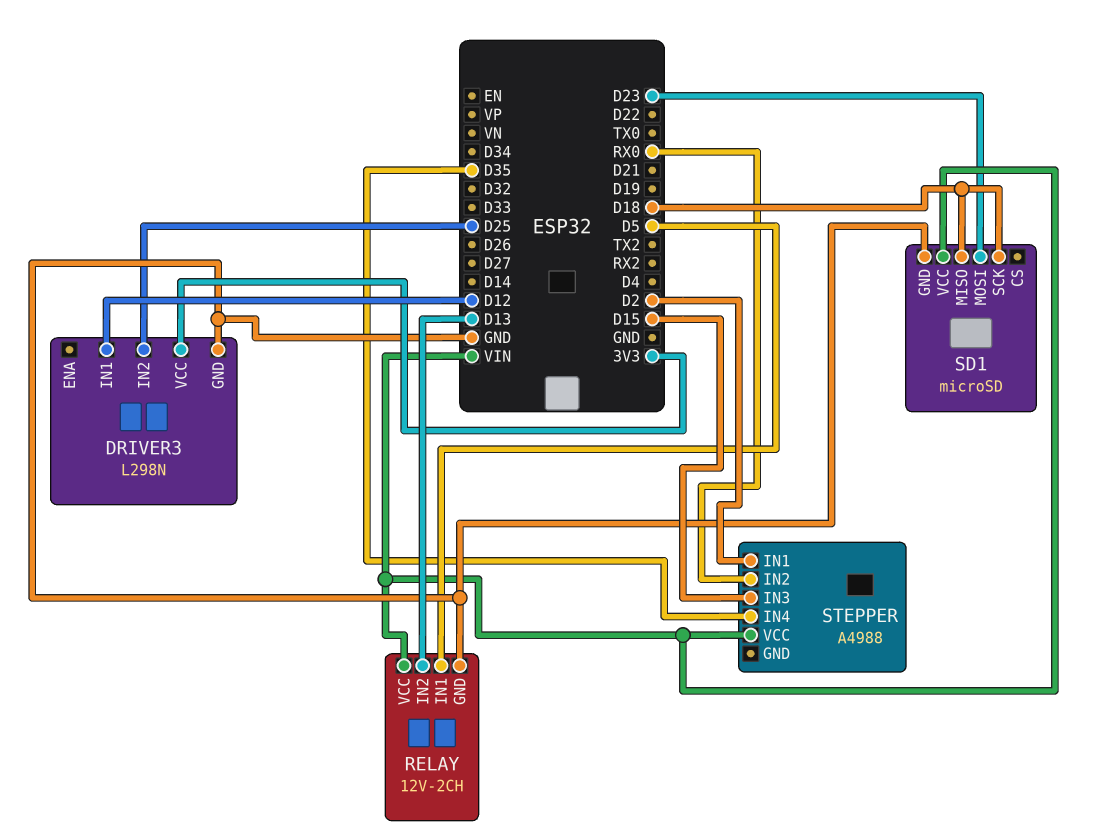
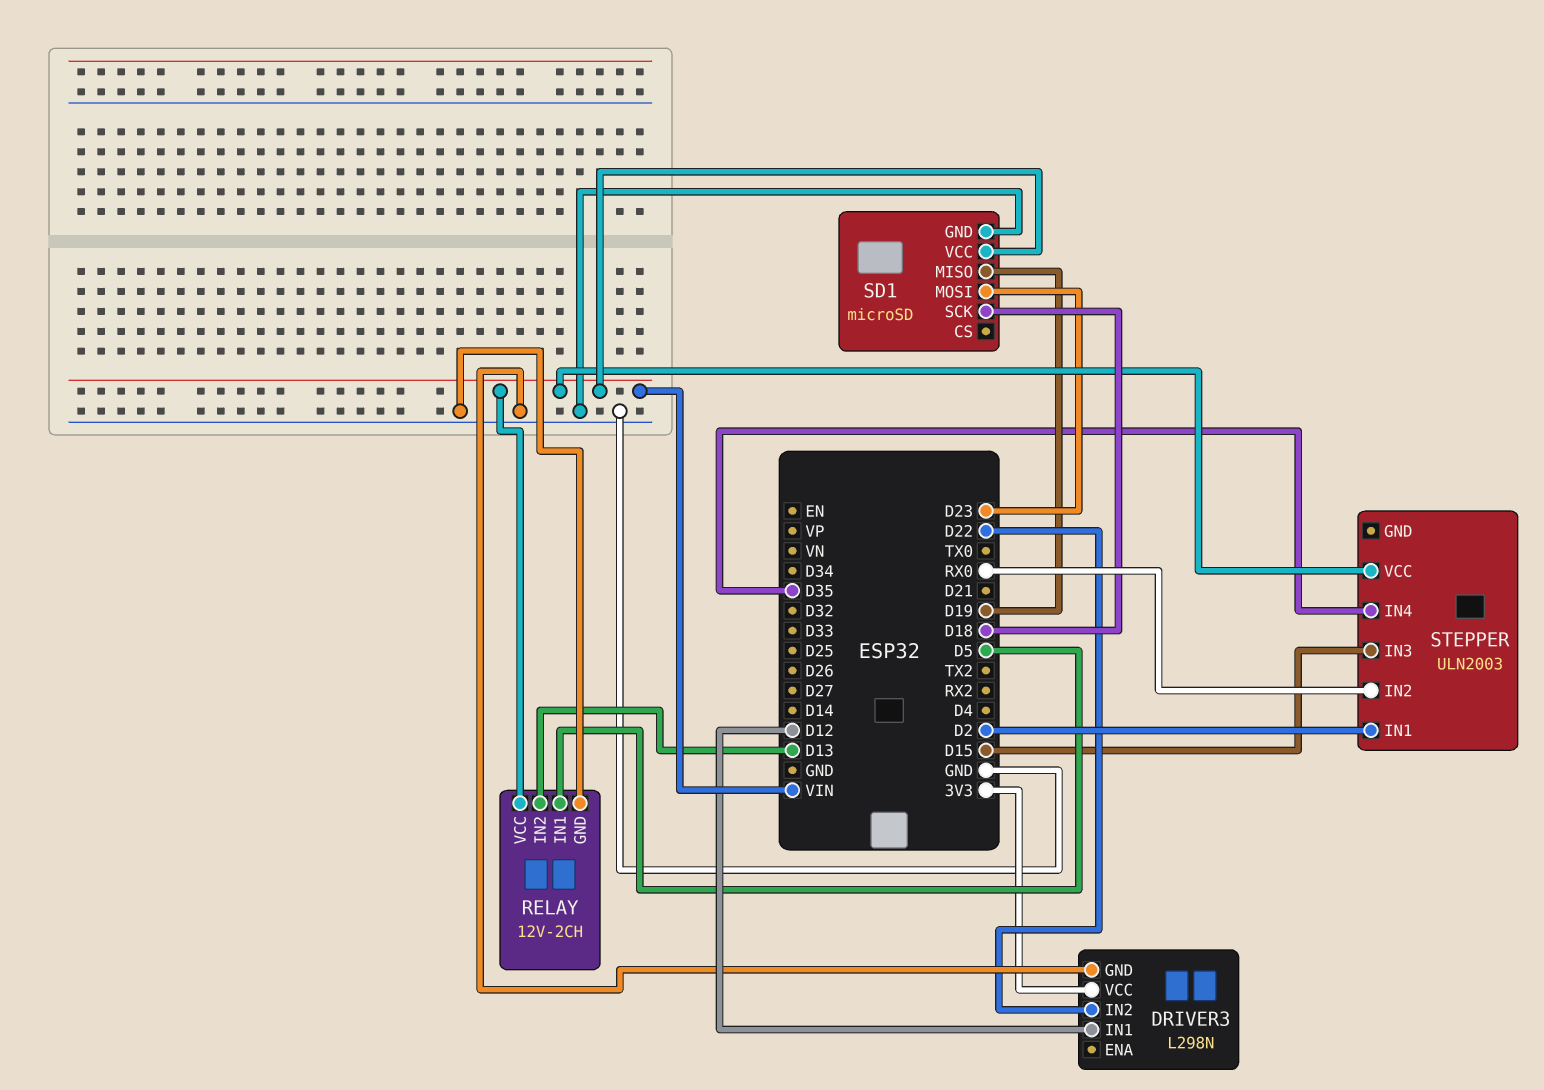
DRIVER3 pin IN2: D25 -> D22
SD1 pin MISO: D18 -> D19
STEPPER: A4988 -> ULN2003

